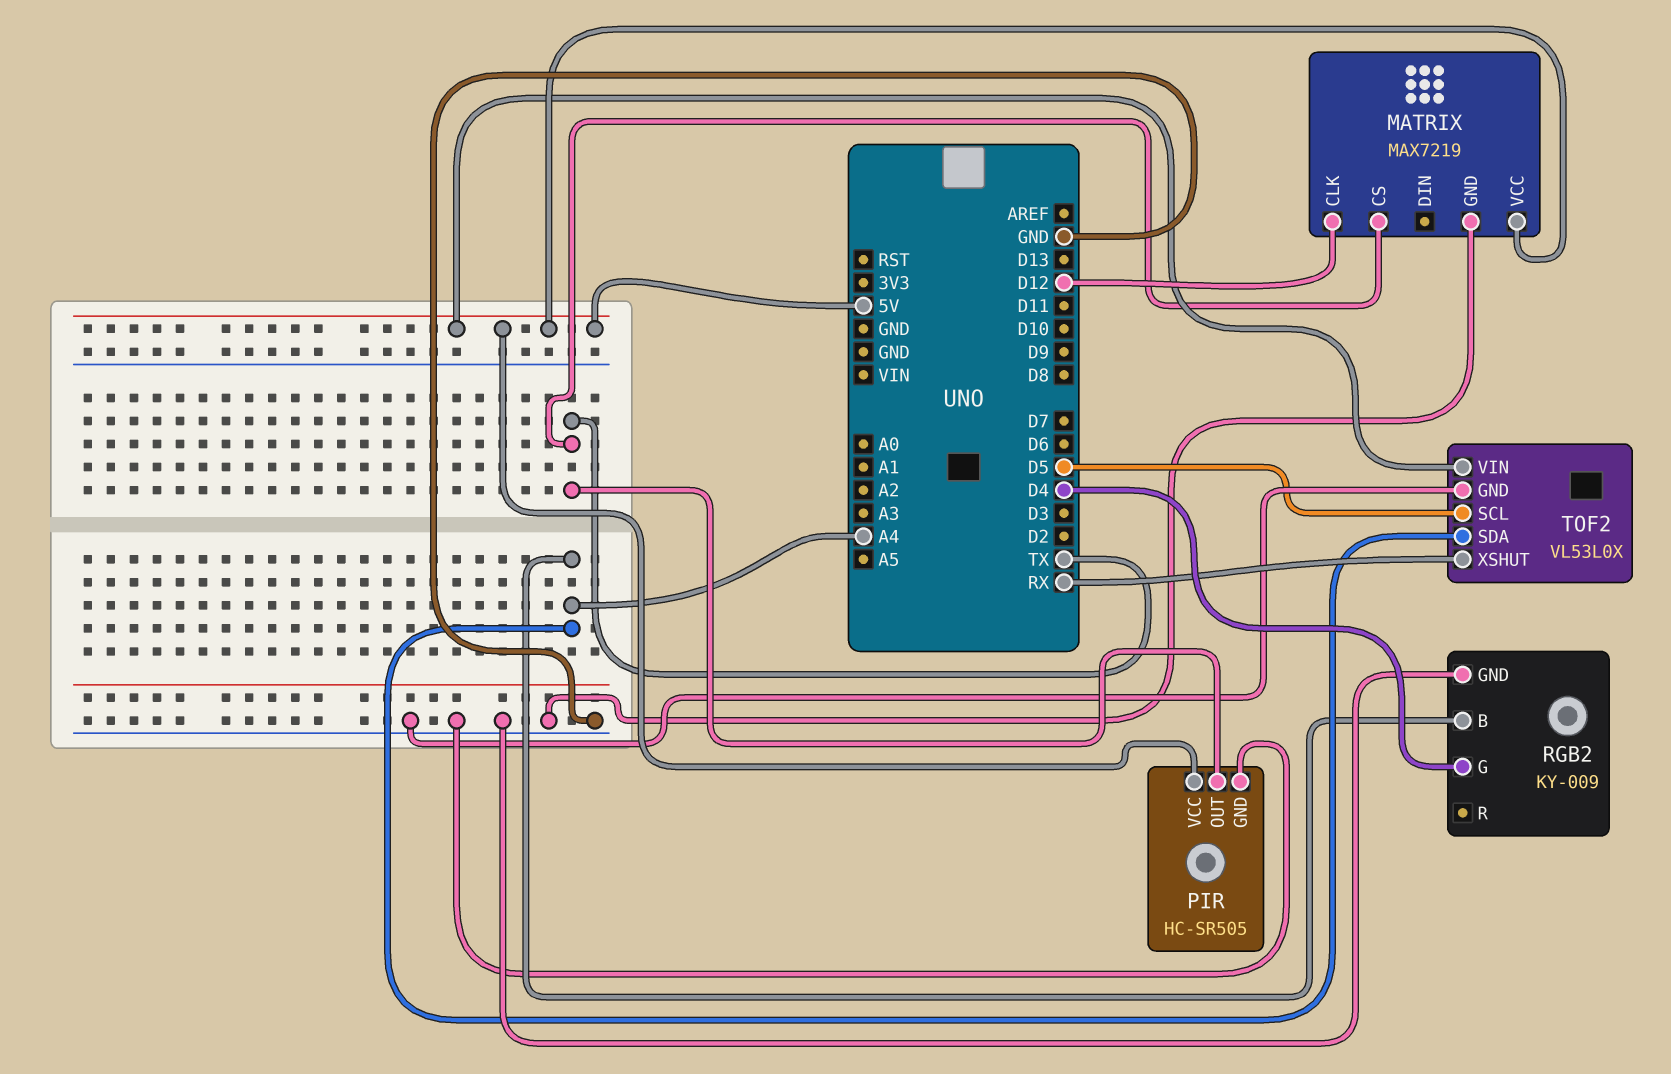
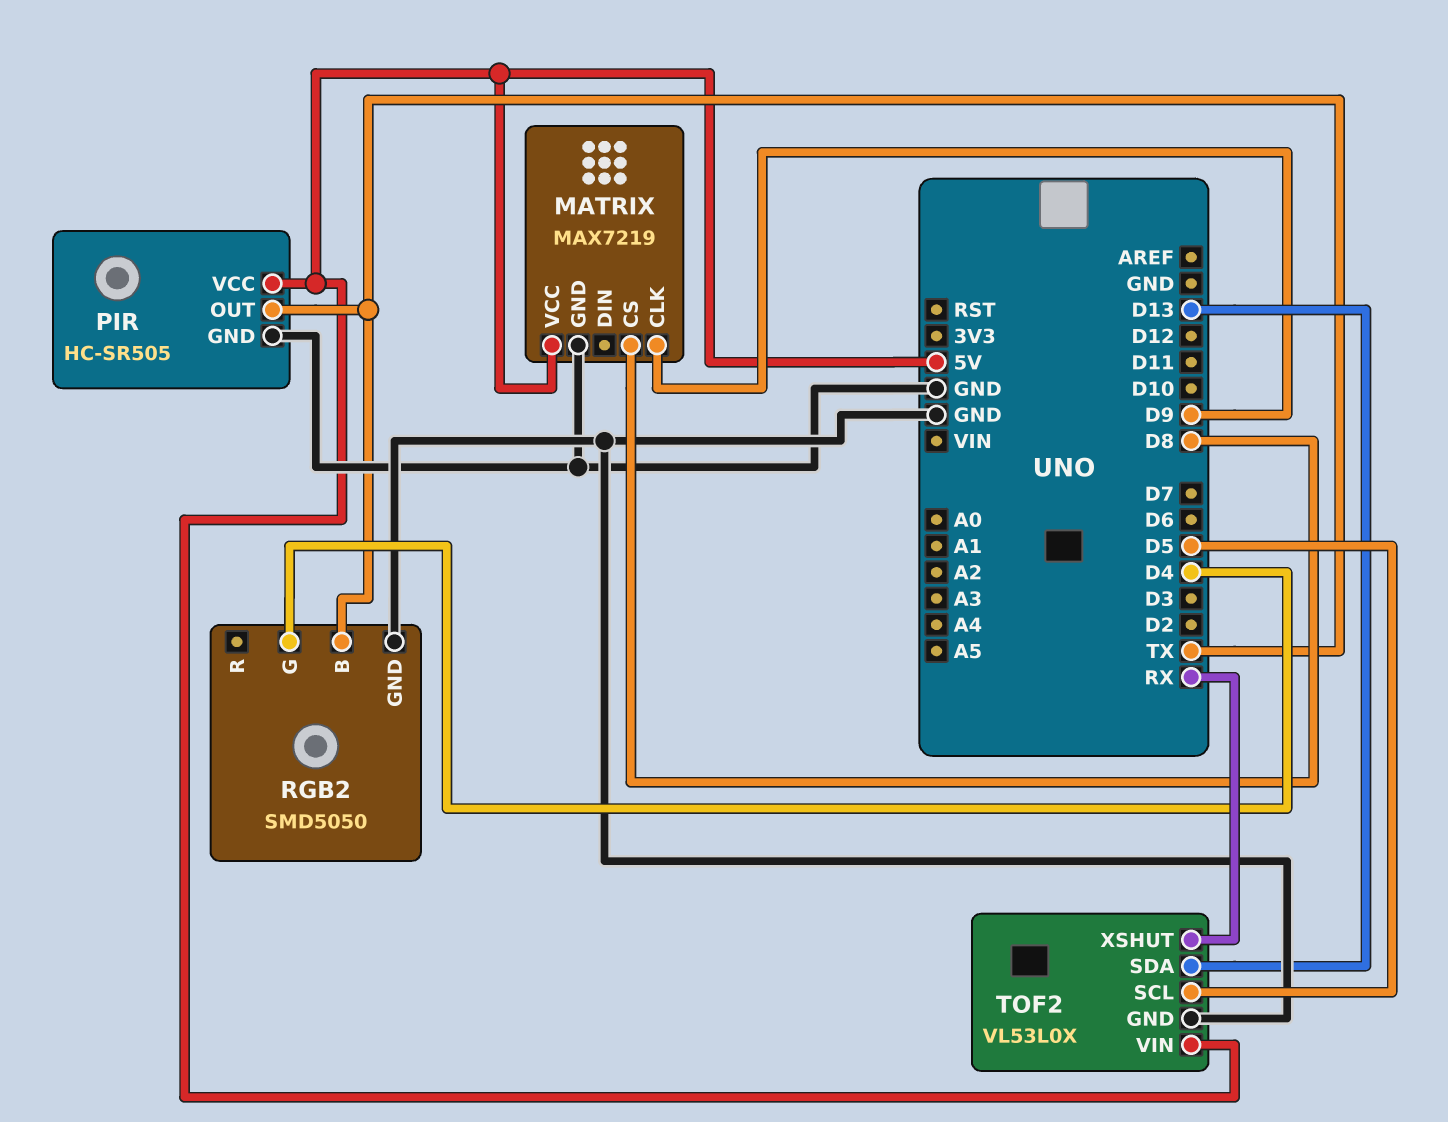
MATRIX pin CLK: D12 -> D9
MATRIX pin CS: TX -> D8
RGB2: KY-009 -> SMD5050
RGB2 pin B: A4 -> TX
TOF2 pin SDA: A4 -> D13

